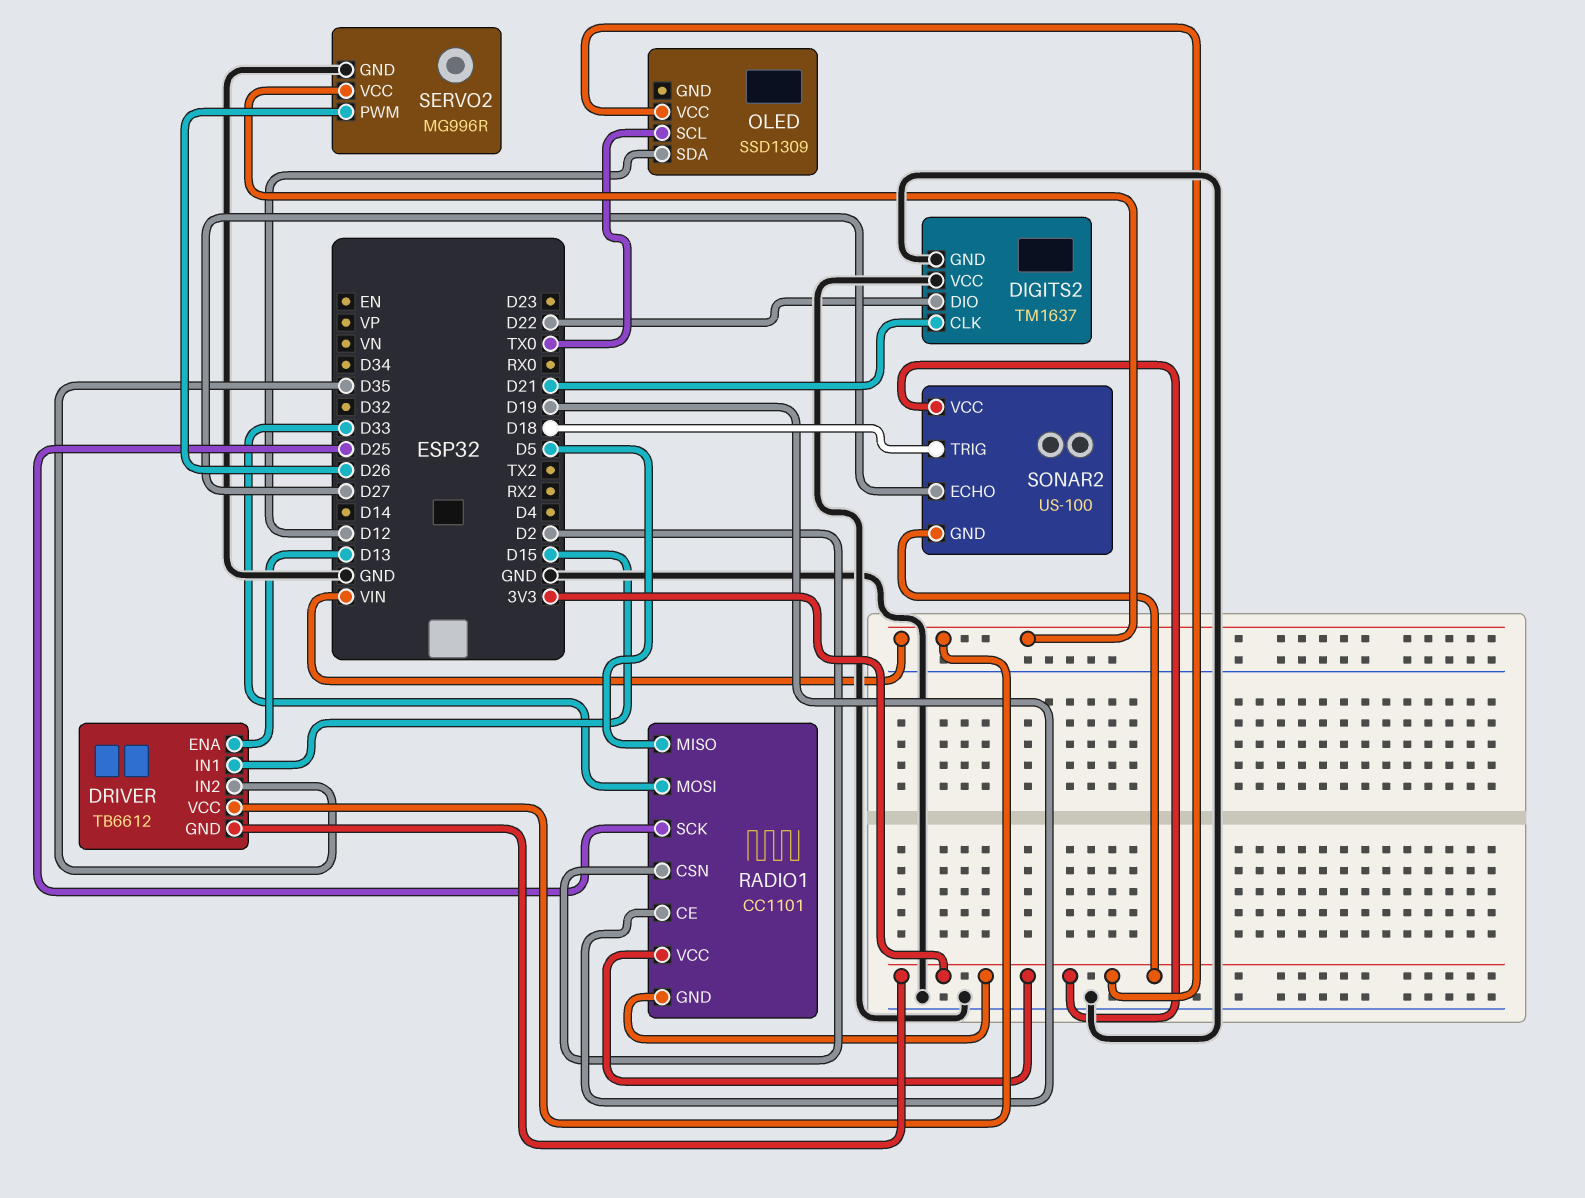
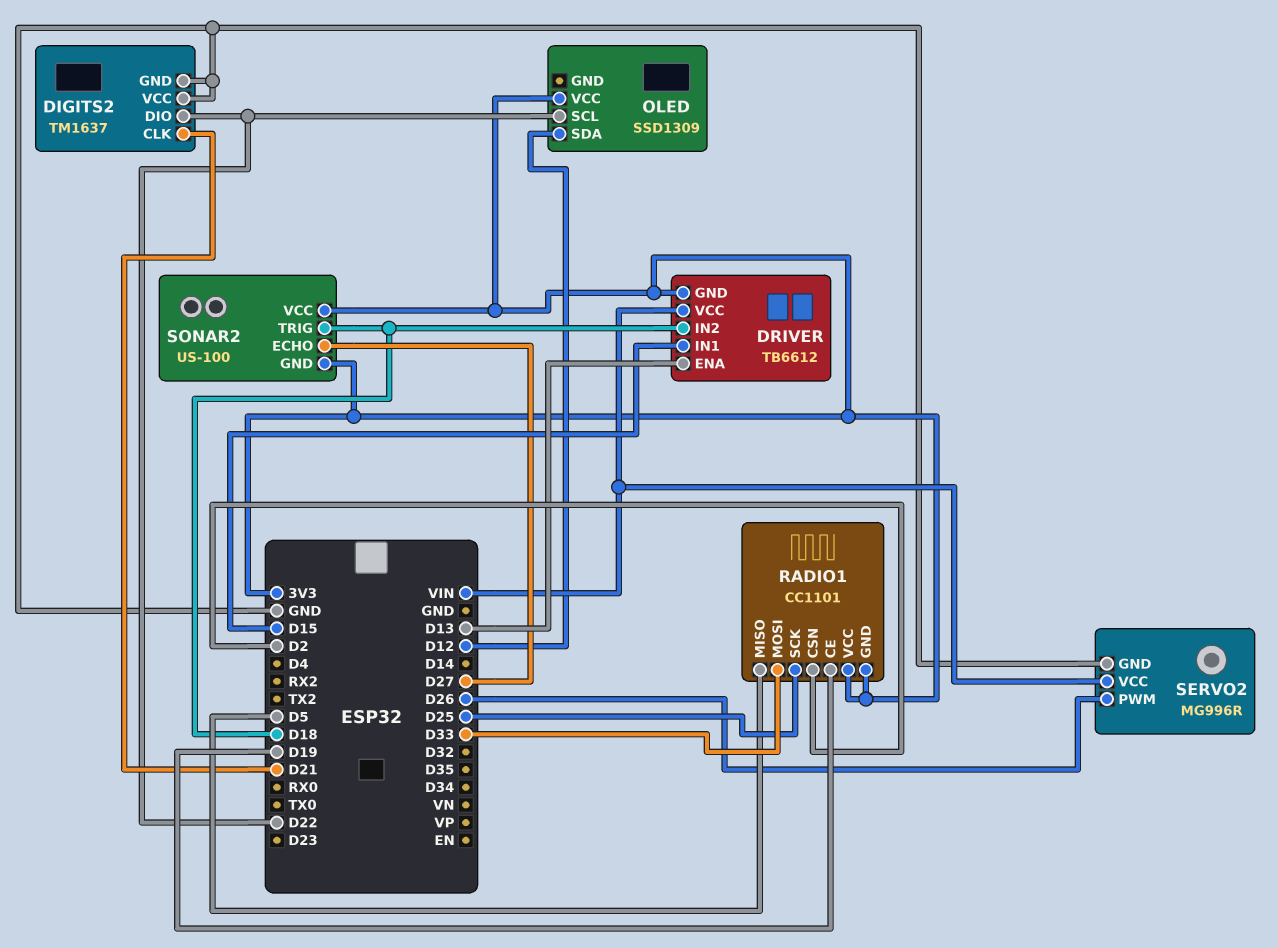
DRIVER pin IN2: D35 -> D18
OLED pin SCL: TX0 -> D22

